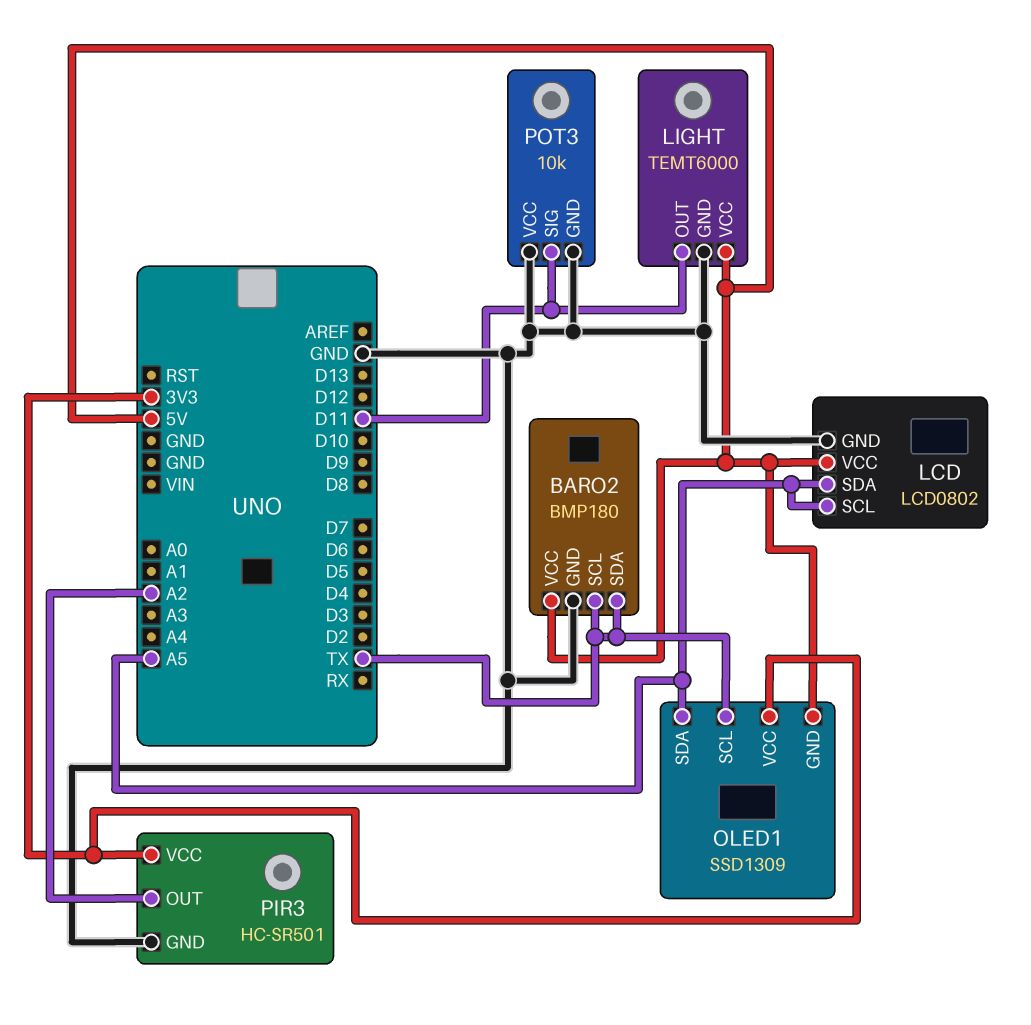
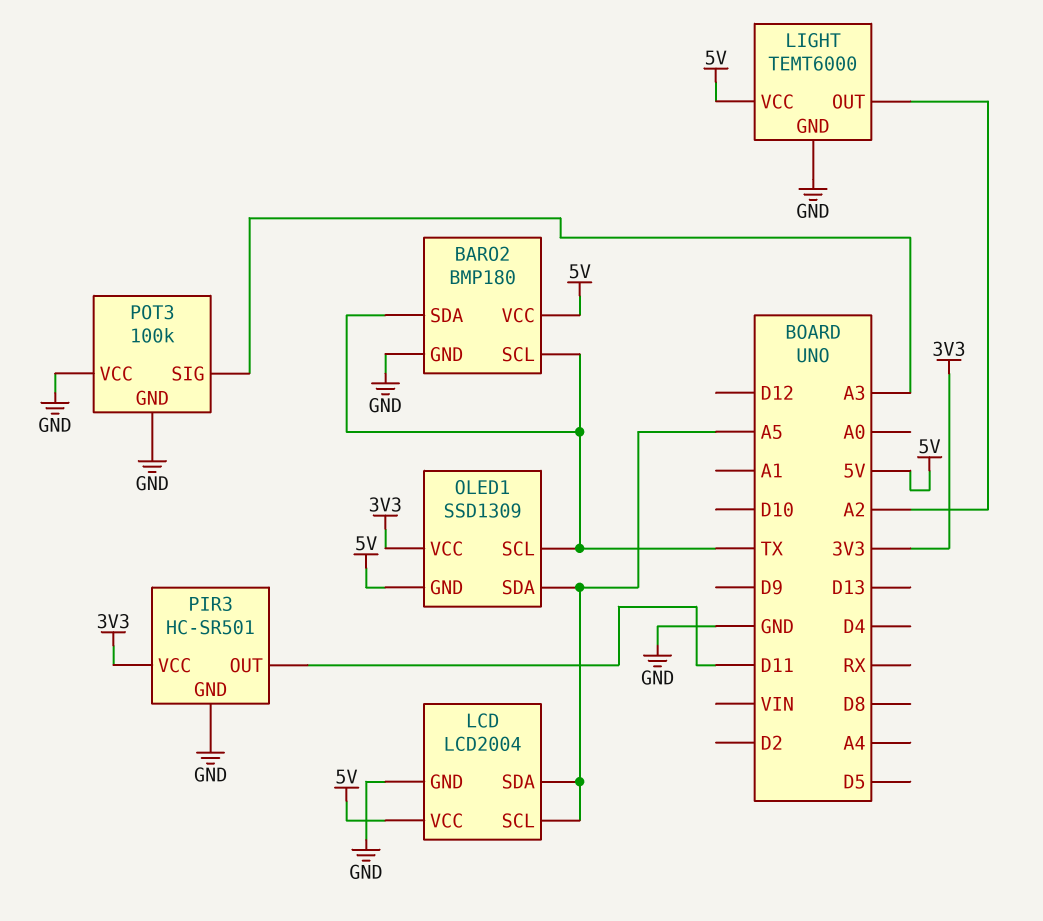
LCD: LCD0802 -> LCD2004
LIGHT pin OUT: D11 -> A2
PIR3 pin OUT: A2 -> D11
POT3: 10k -> 100k
POT3 pin SIG: D11 -> A3

